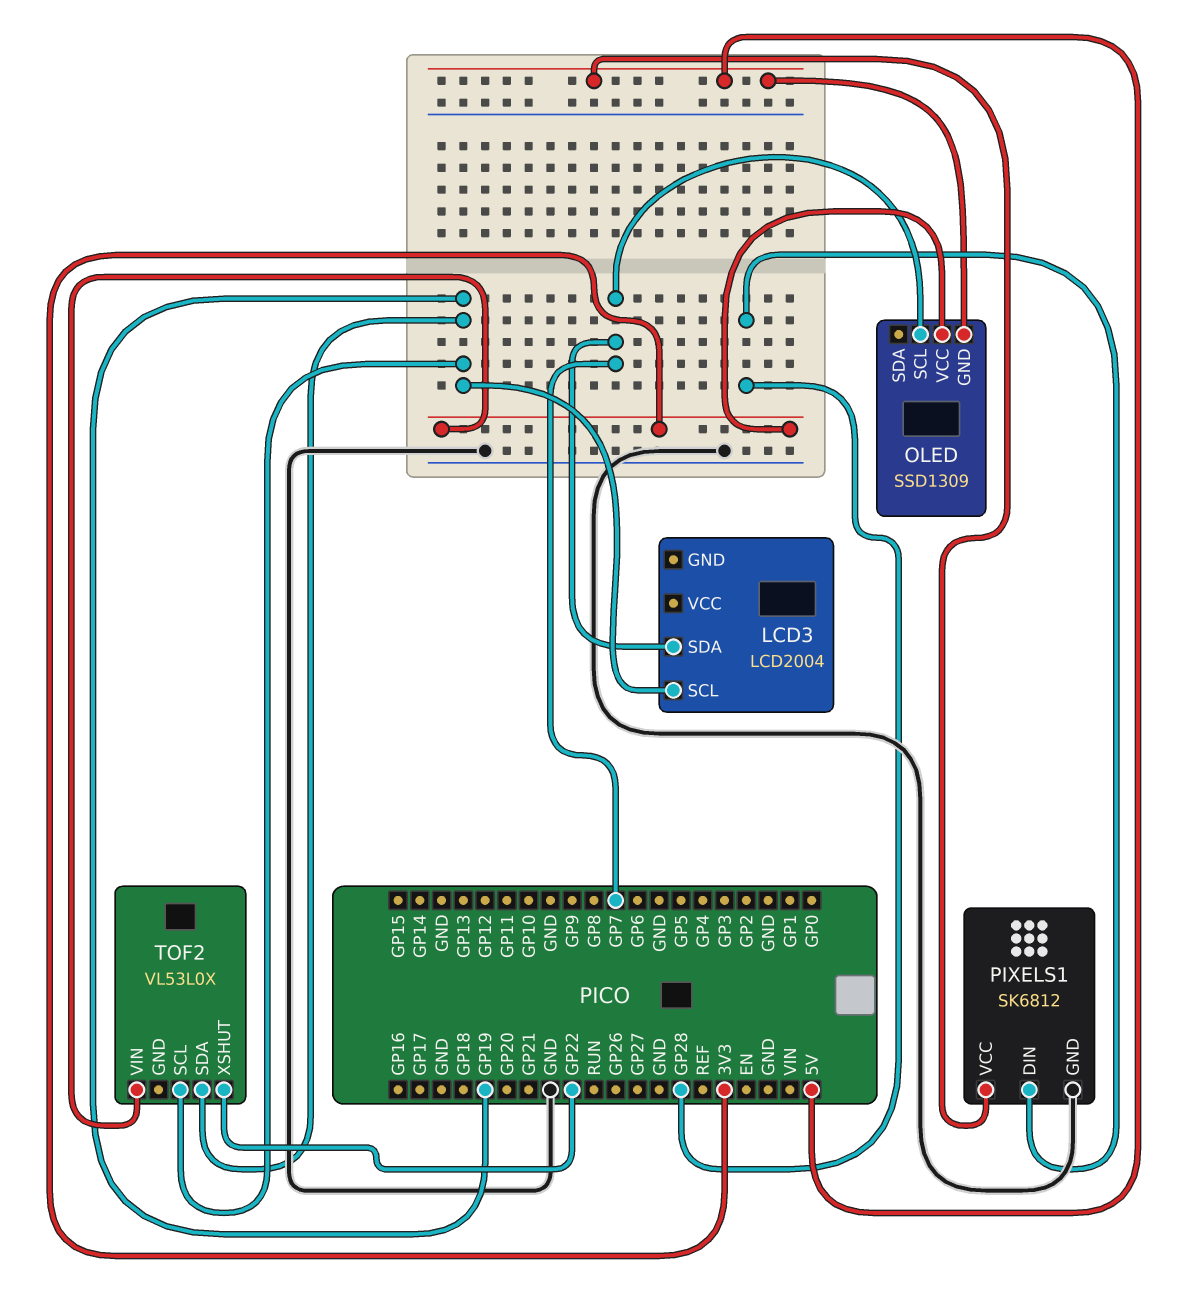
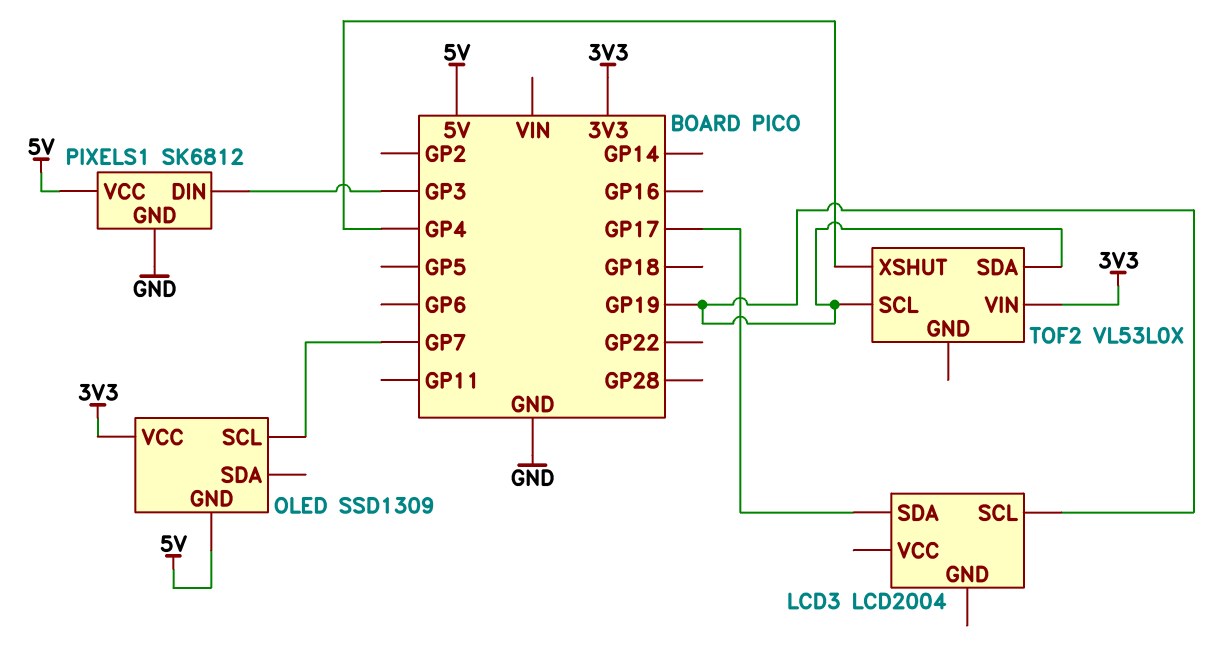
LCD3 pin SDA: GP7 -> GP17
PIXELS1 pin DIN: GP28 -> GP3
TOF2 pin XSHUT: GP22 -> GP4

